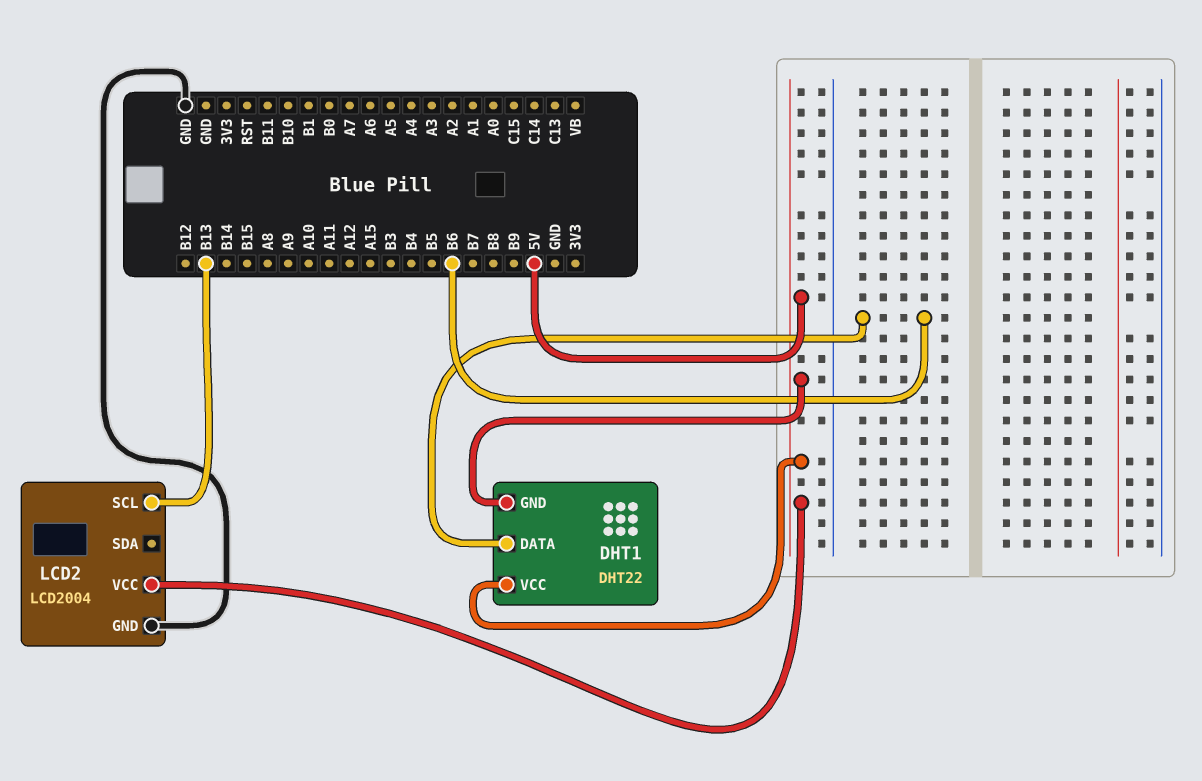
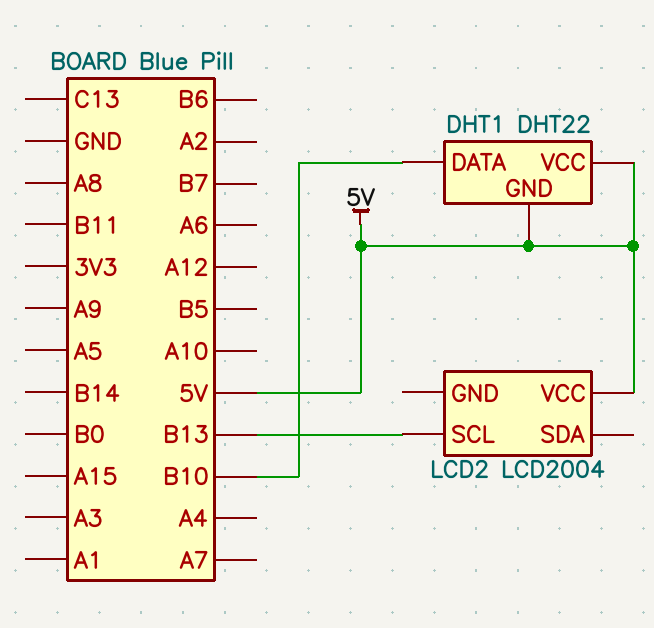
DHT1 pin DATA: B6 -> B10
LCD2 pin GND: GND -> none

